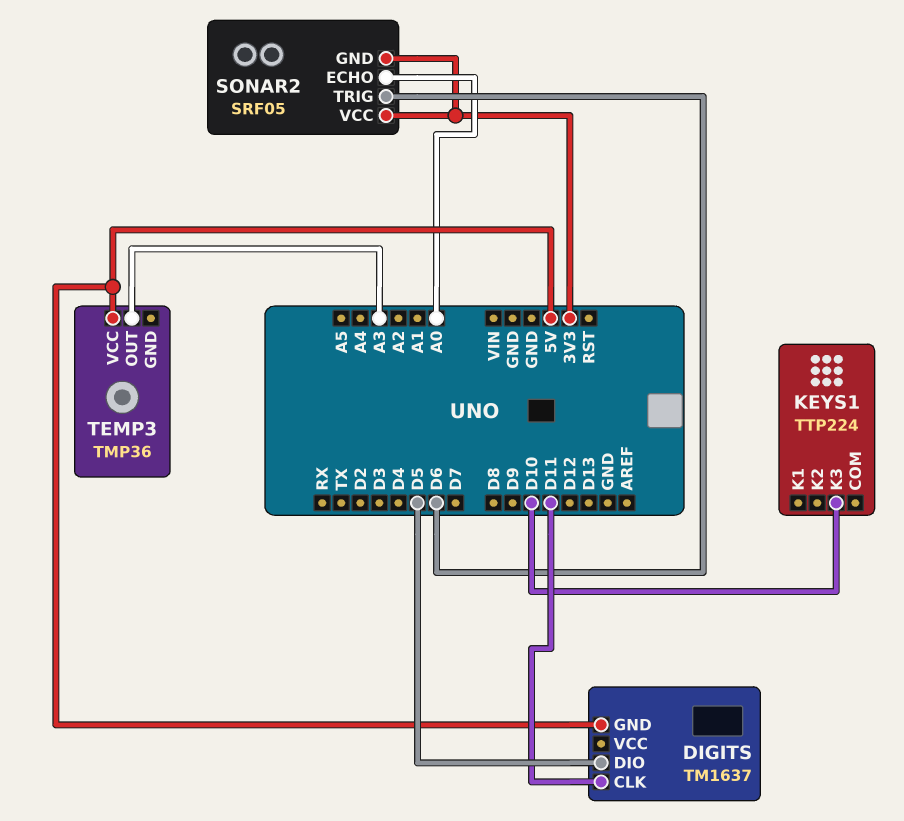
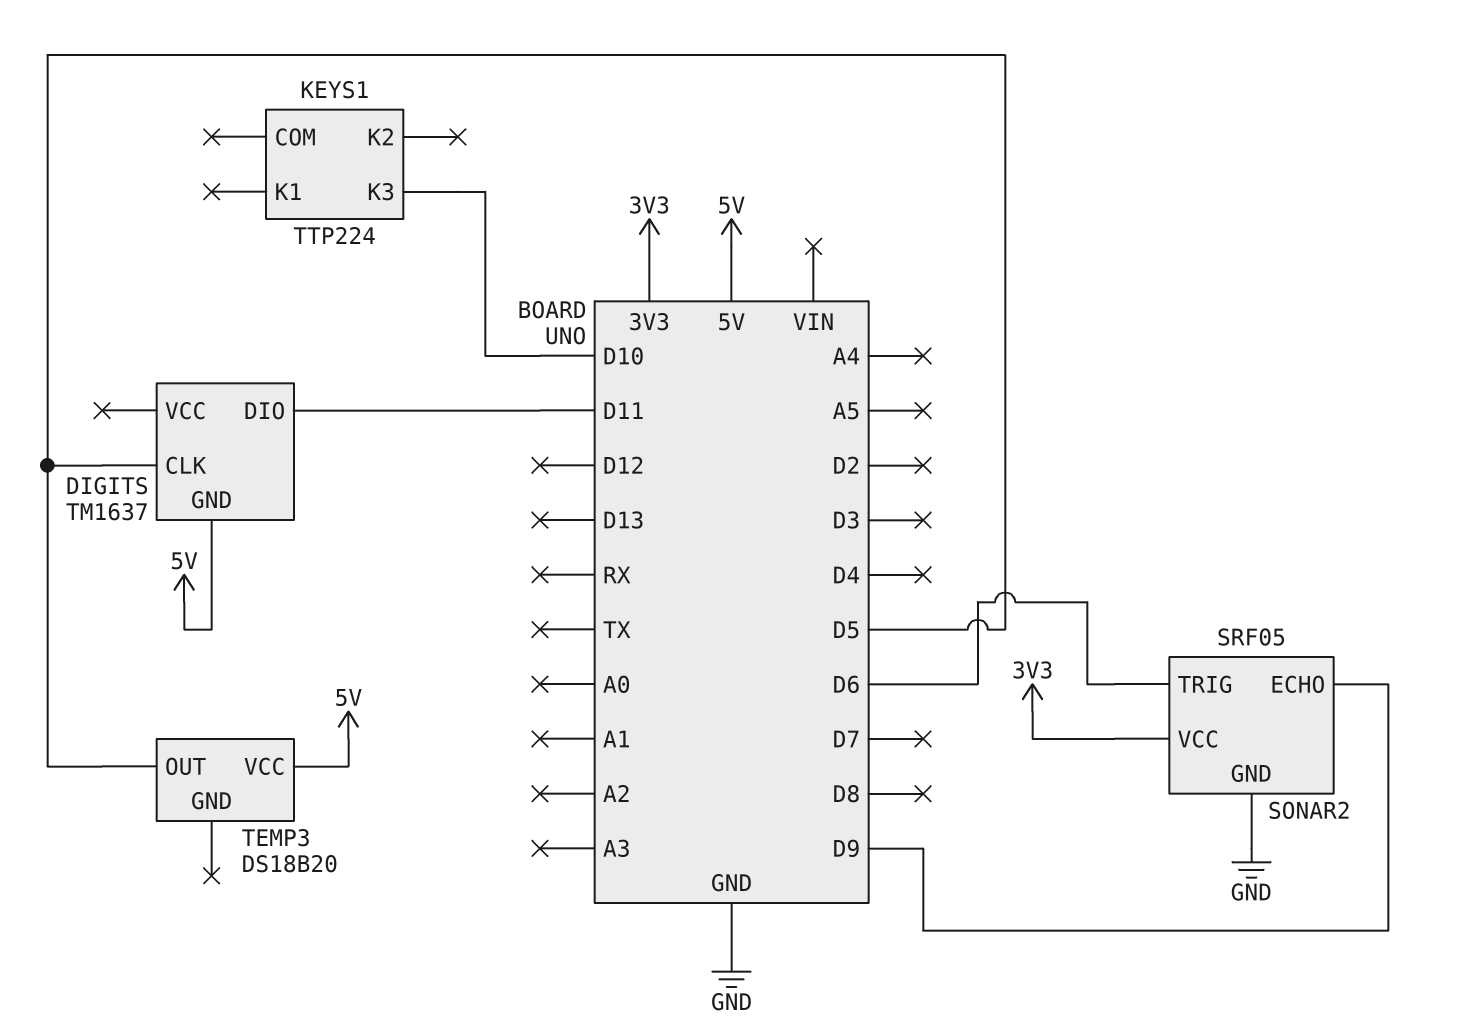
DIGITS pin CLK: D11 -> D5
DIGITS pin DIO: D5 -> D11
SONAR2 pin ECHO: A0 -> D9
SONAR2 pin GND: 3V3 -> GND
TEMP3: TMP36 -> DS18B20
TEMP3 pin OUT: A3 -> D5

